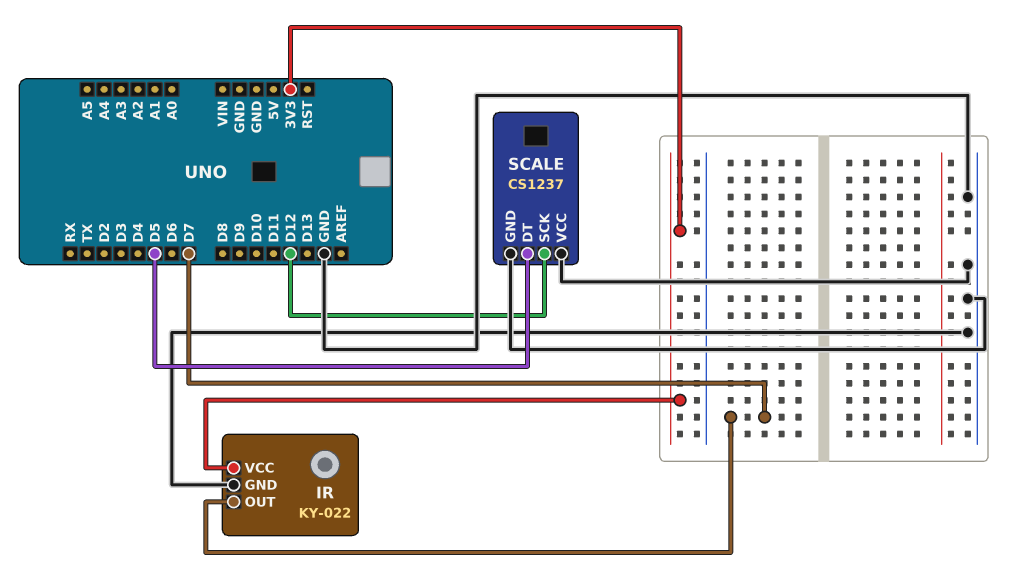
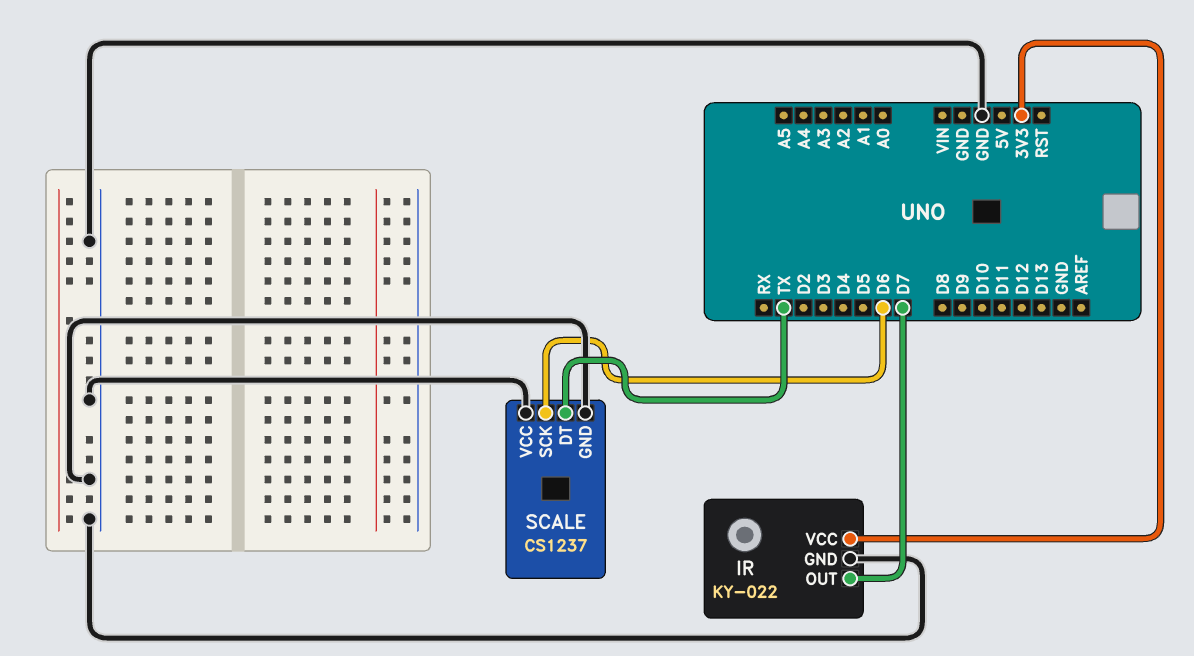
SCALE pin DT: D5 -> TX
SCALE pin SCK: D12 -> D6

